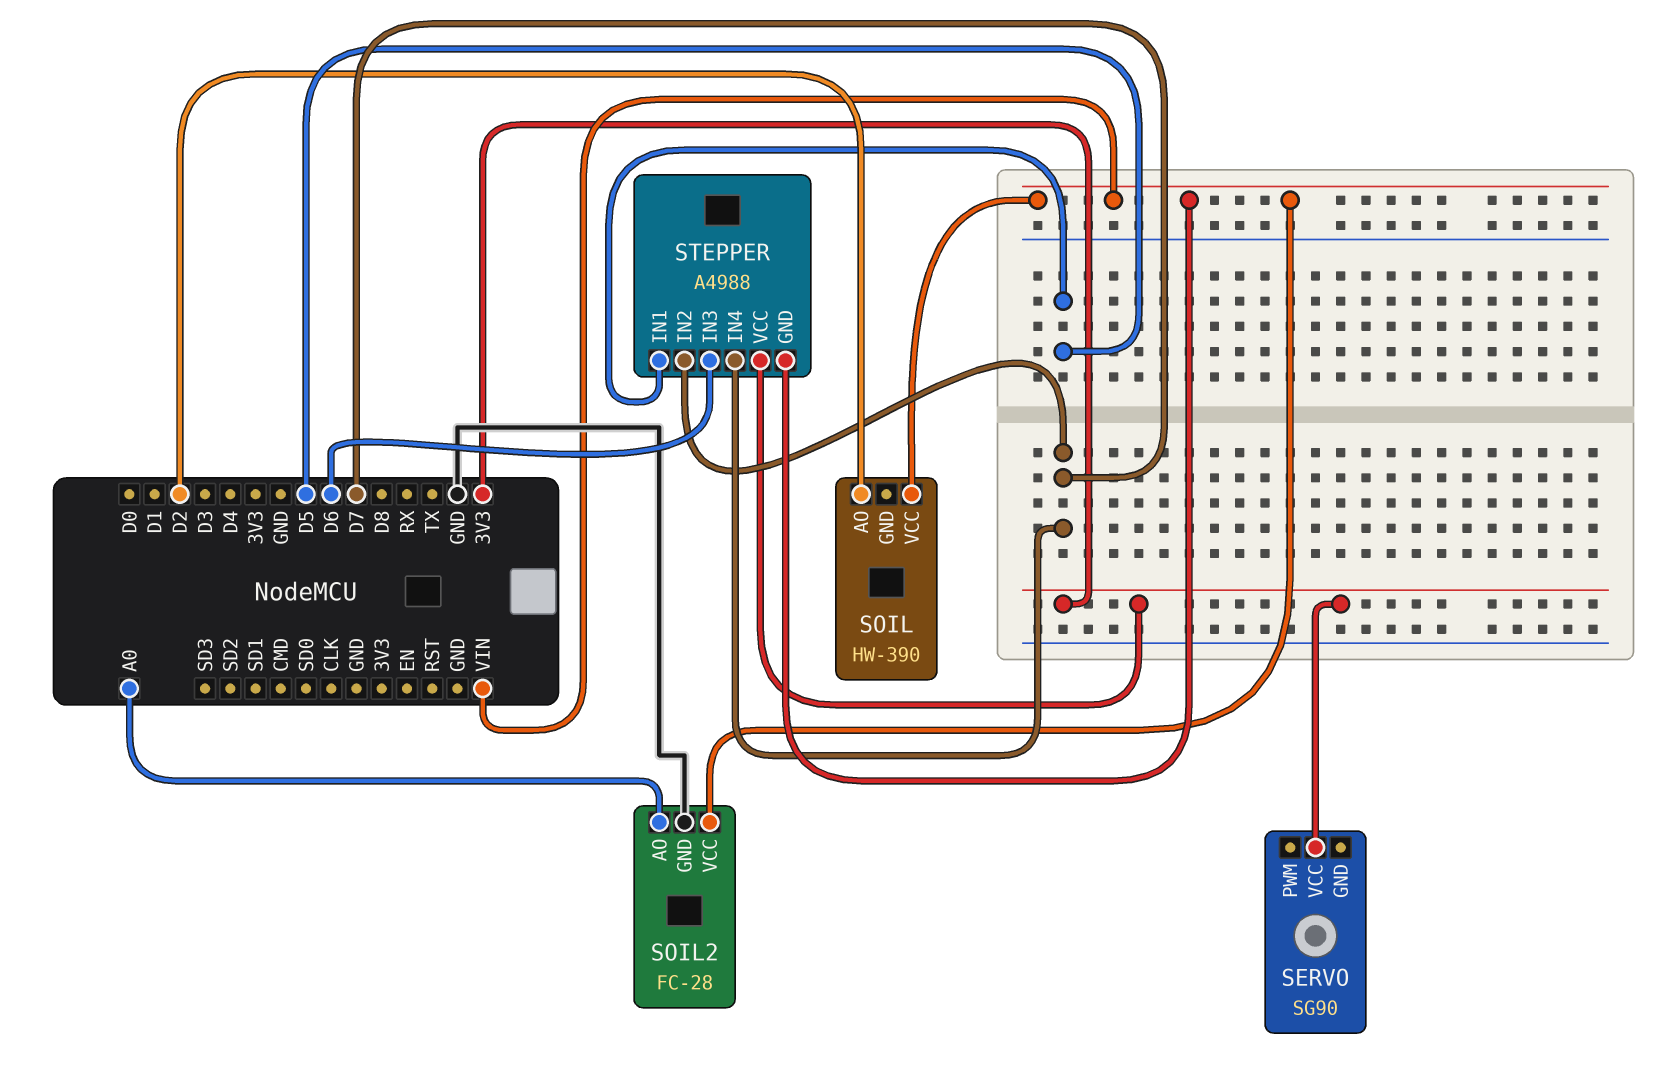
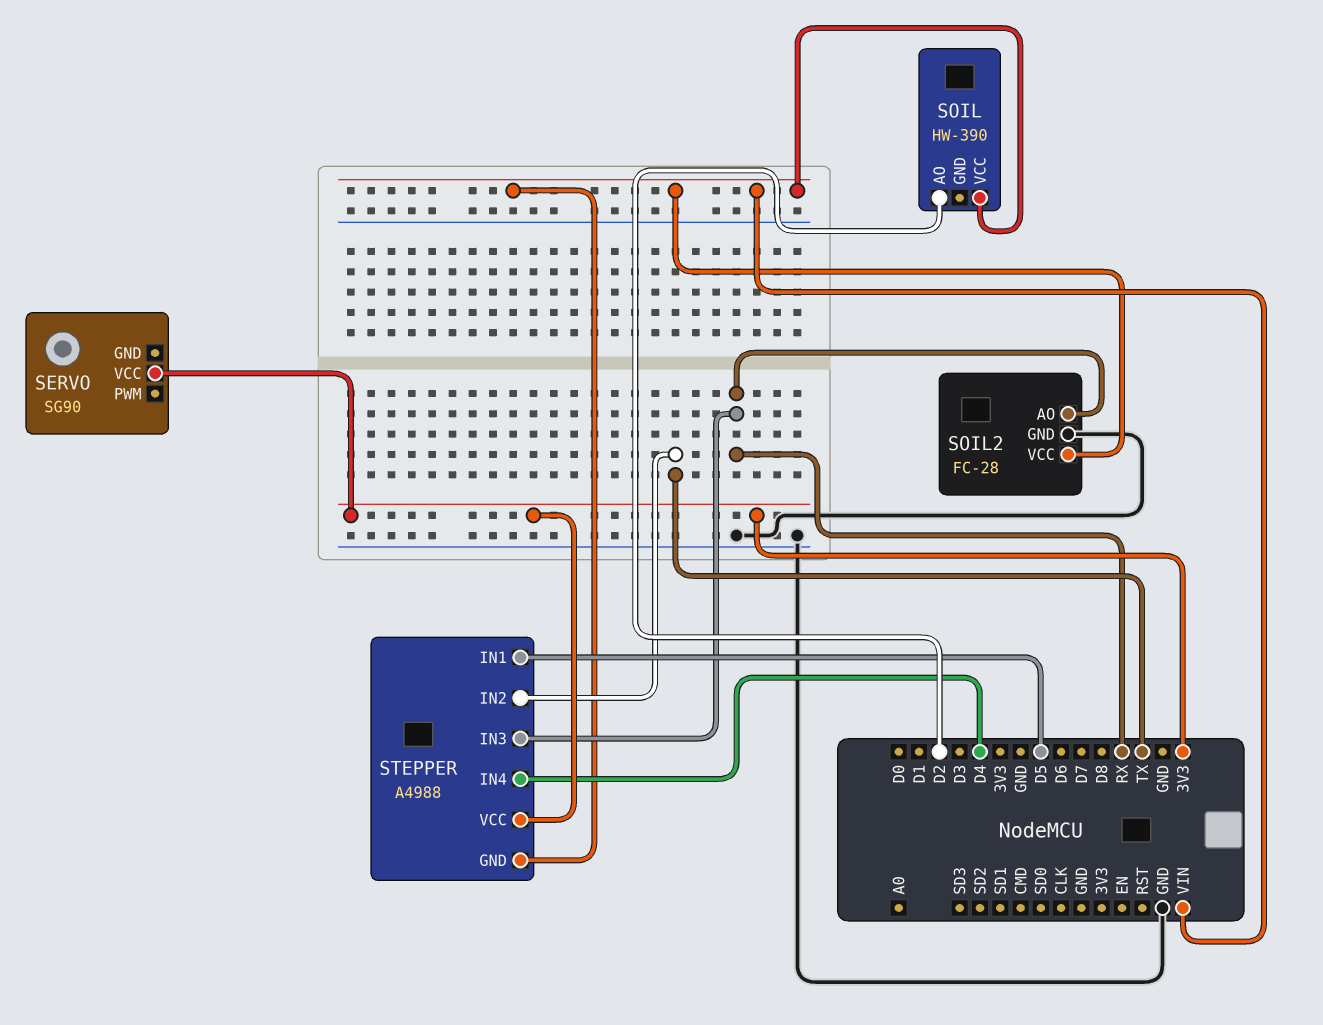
SOIL2 pin AO: A0 -> RX
STEPPER pin IN2: D7 -> TX
STEPPER pin IN3: D6 -> RX
STEPPER pin IN4: D7 -> D4

